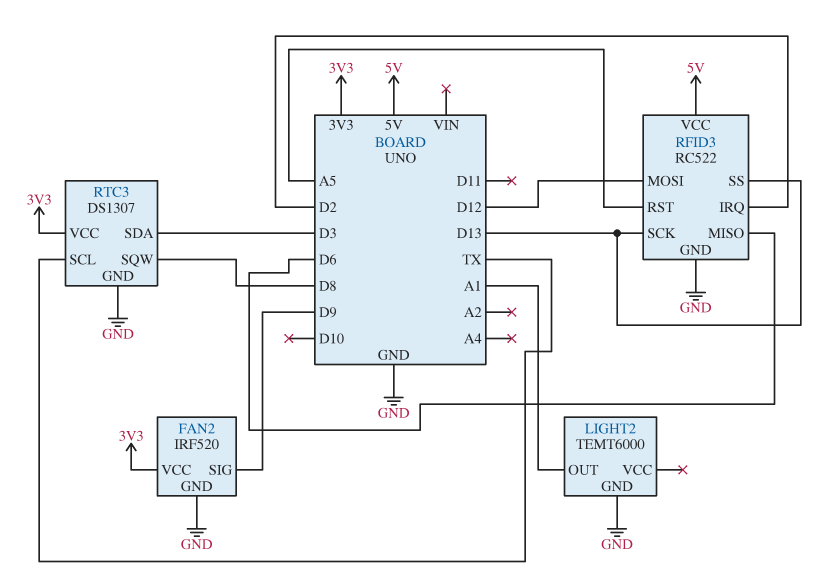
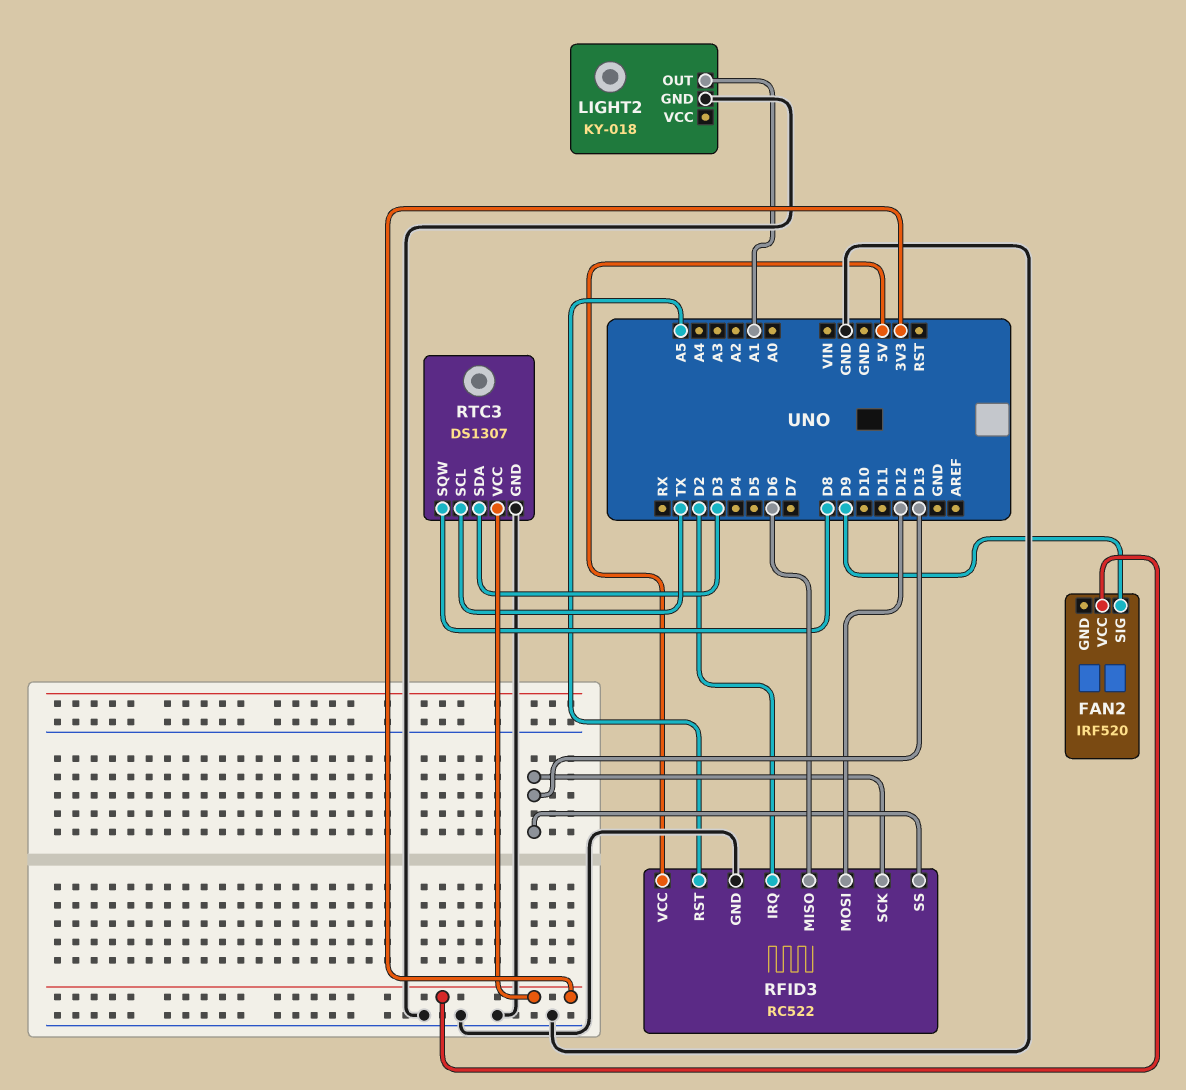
FAN2 pin GND: GND -> none
LIGHT2: TEMT6000 -> KY-018

